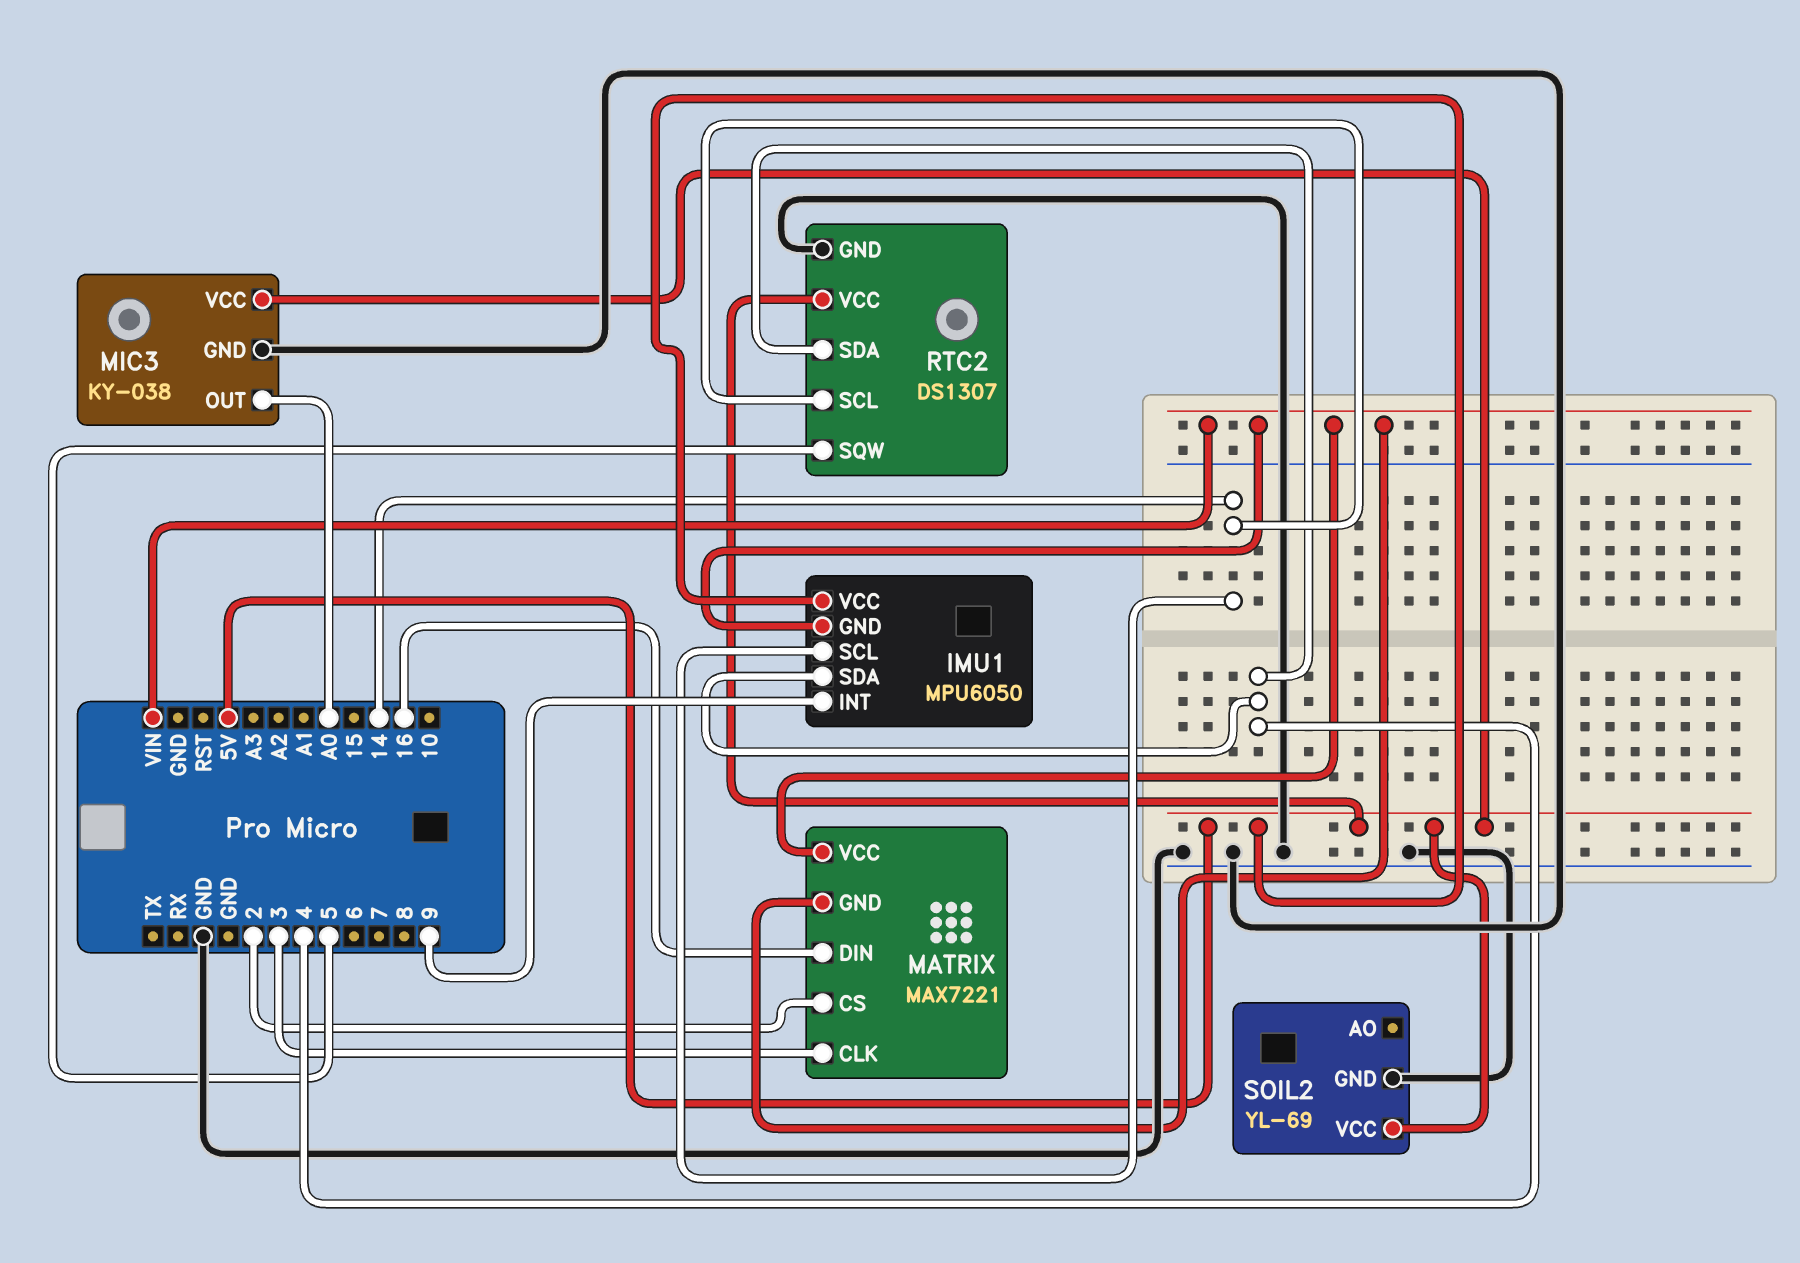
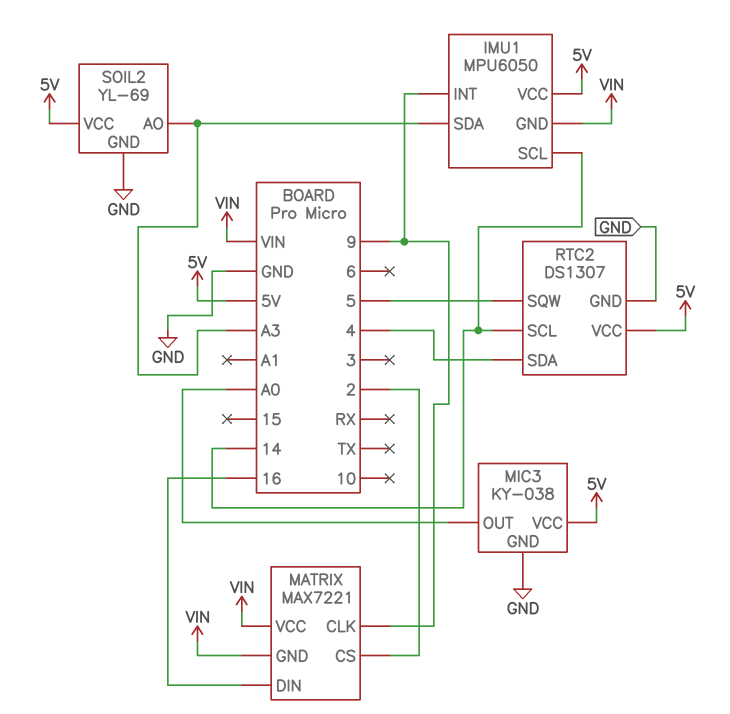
IMU1 pin SDA: 4 -> A3
MATRIX pin CLK: 3 -> 9
SOIL2 pin AO: none -> A3

